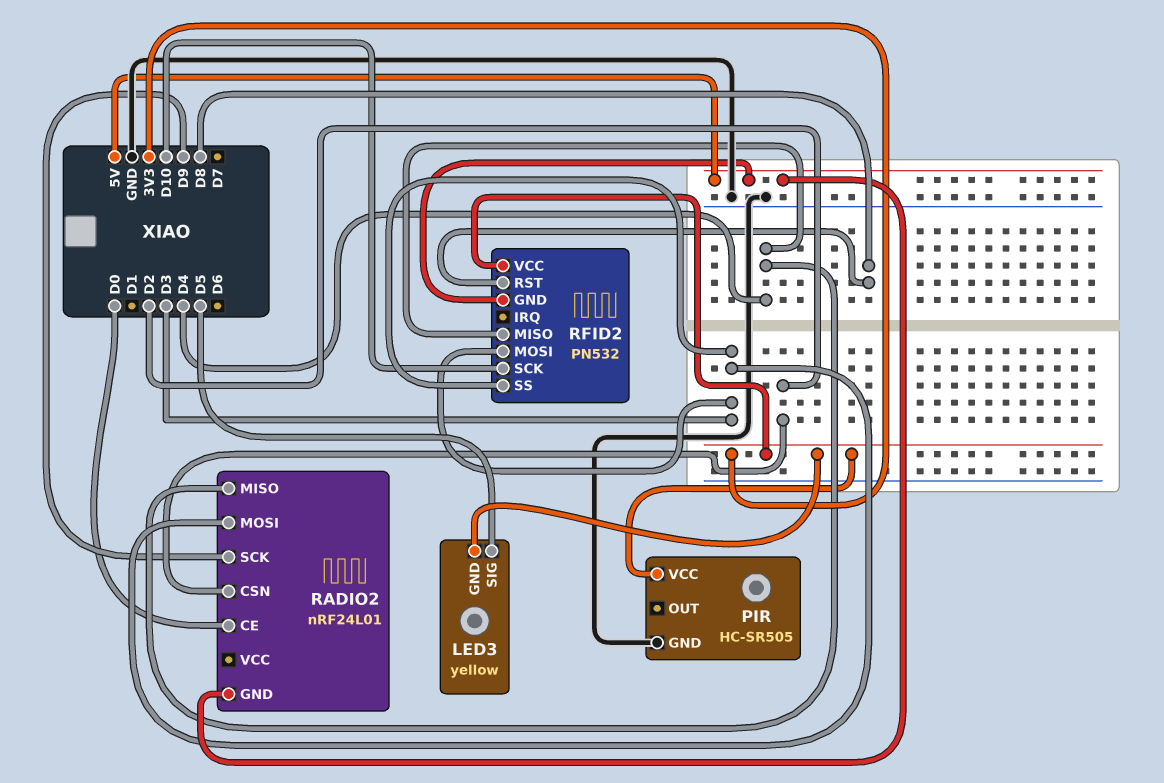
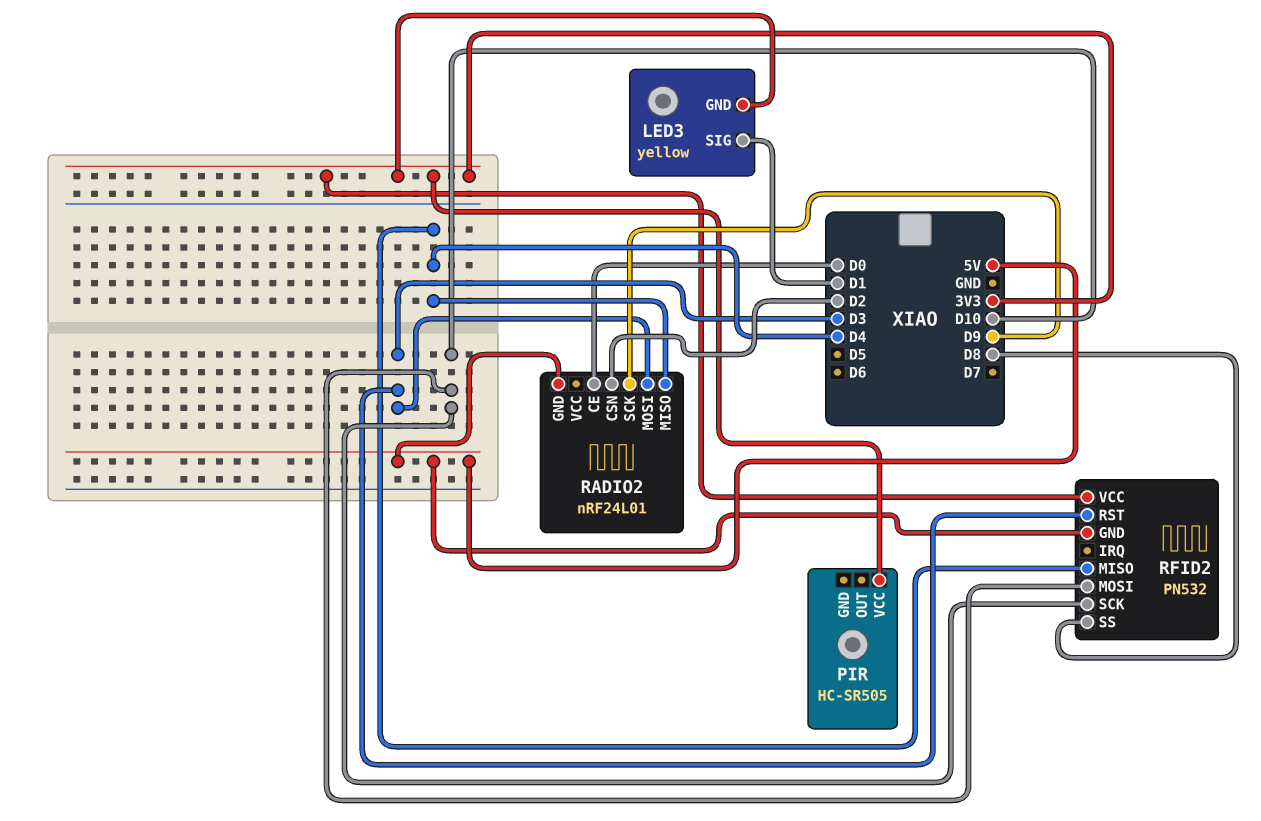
LED3 pin SIG: D5 -> D1
PIR pin GND: GND -> none
RFID2 pin MOSI: D3 -> D10
RFID2 pin RST: D8 -> D3
RFID2 pin SS: D3 -> D8

